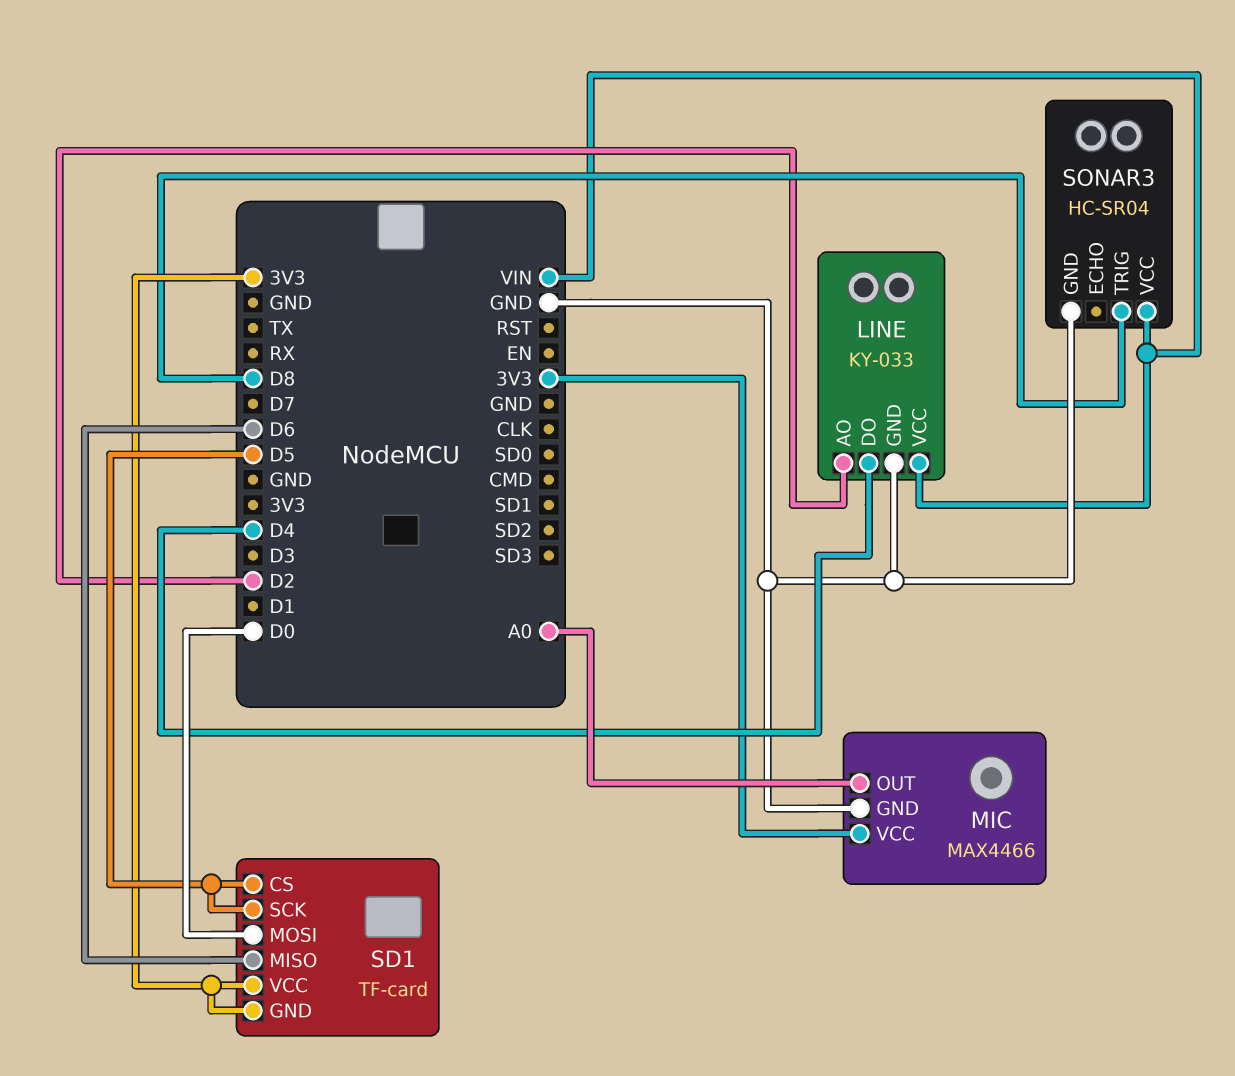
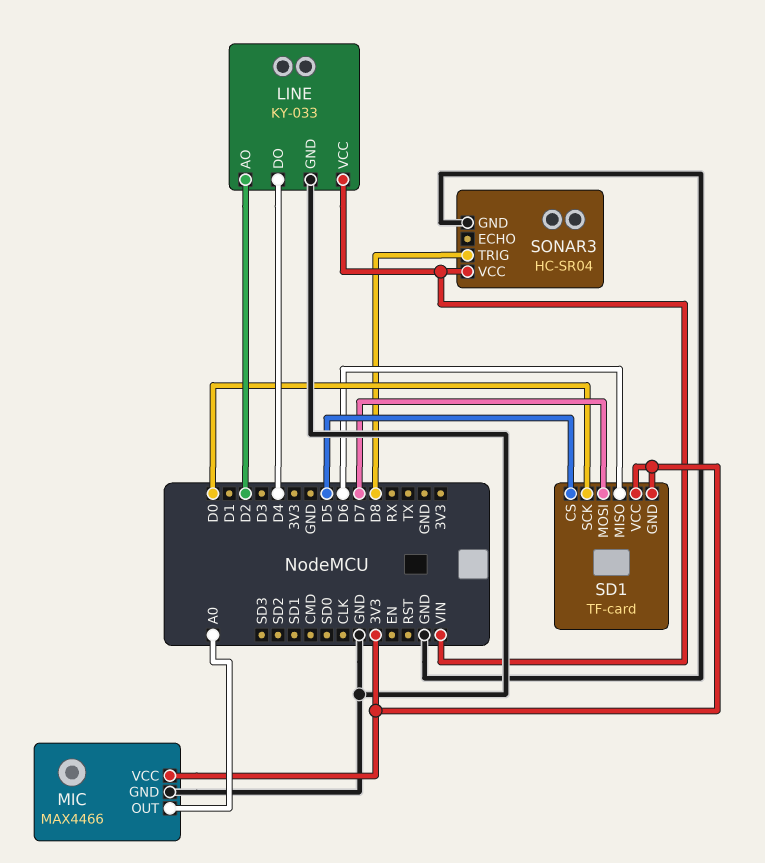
SD1 pin MOSI: D0 -> D7
SD1 pin SCK: D5 -> D0

